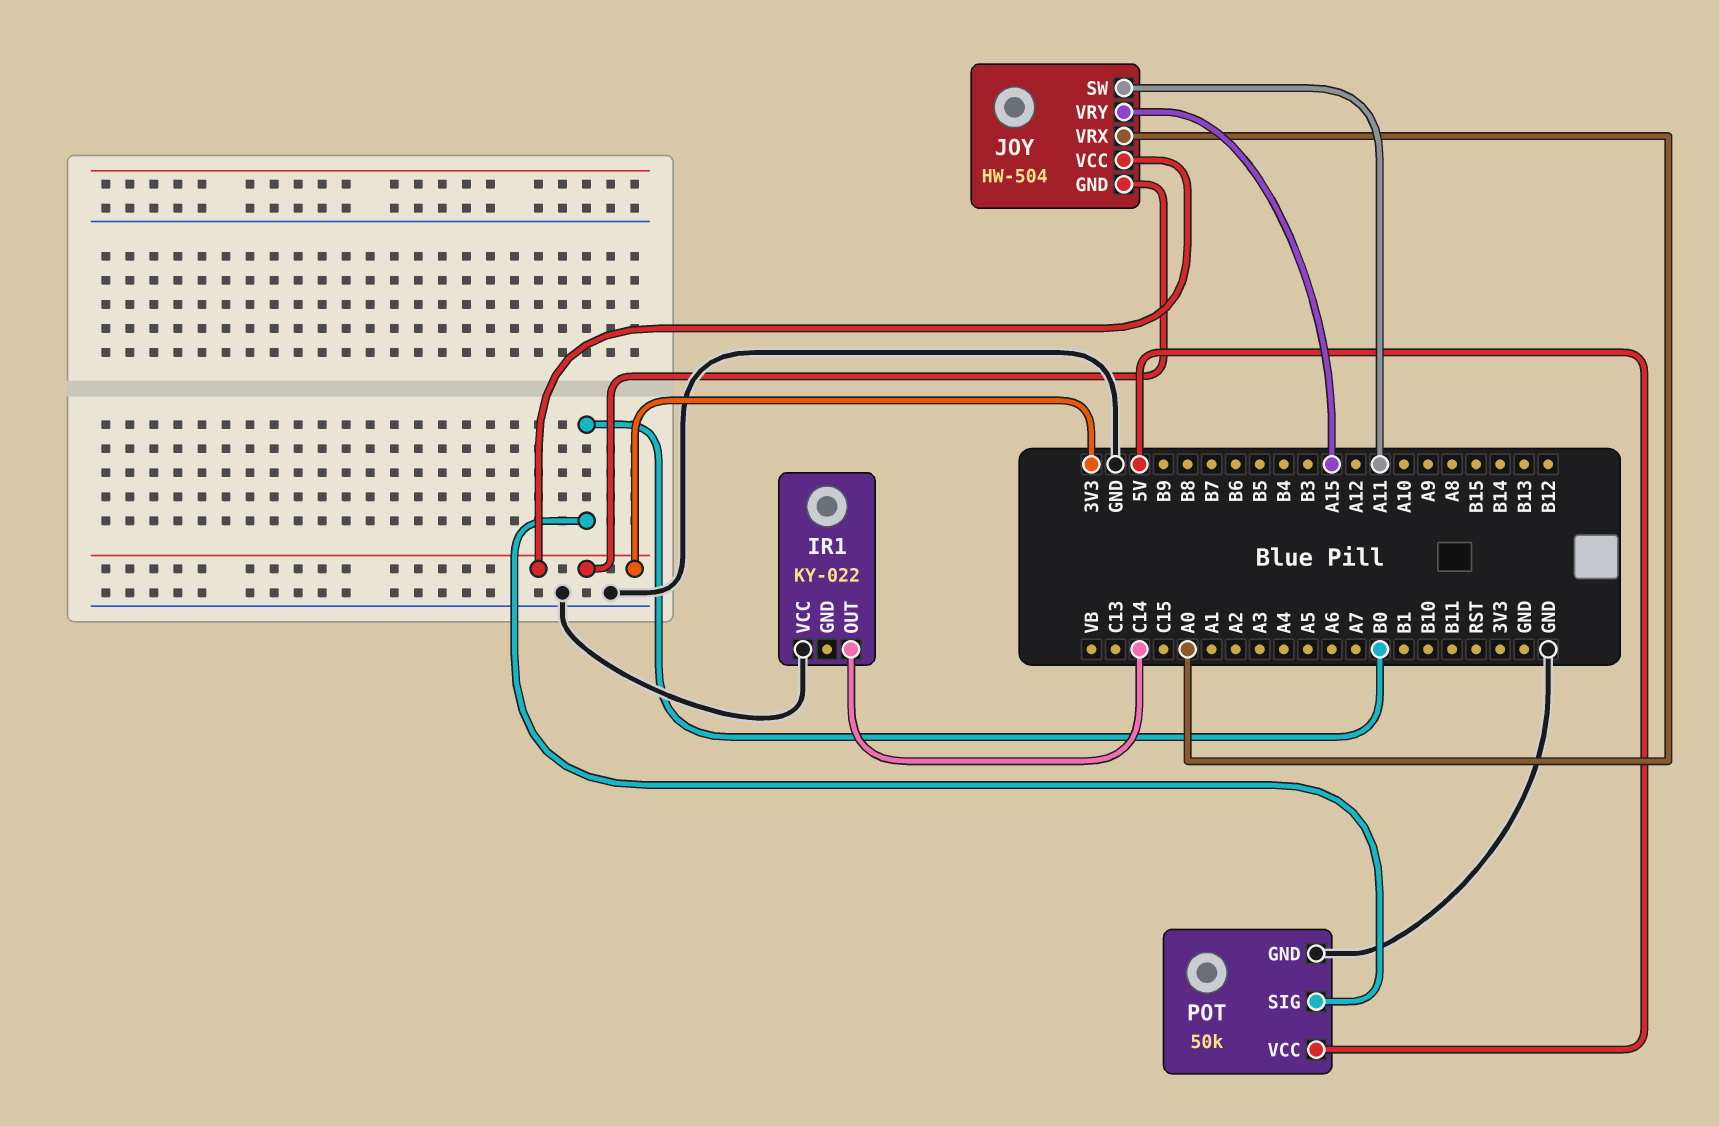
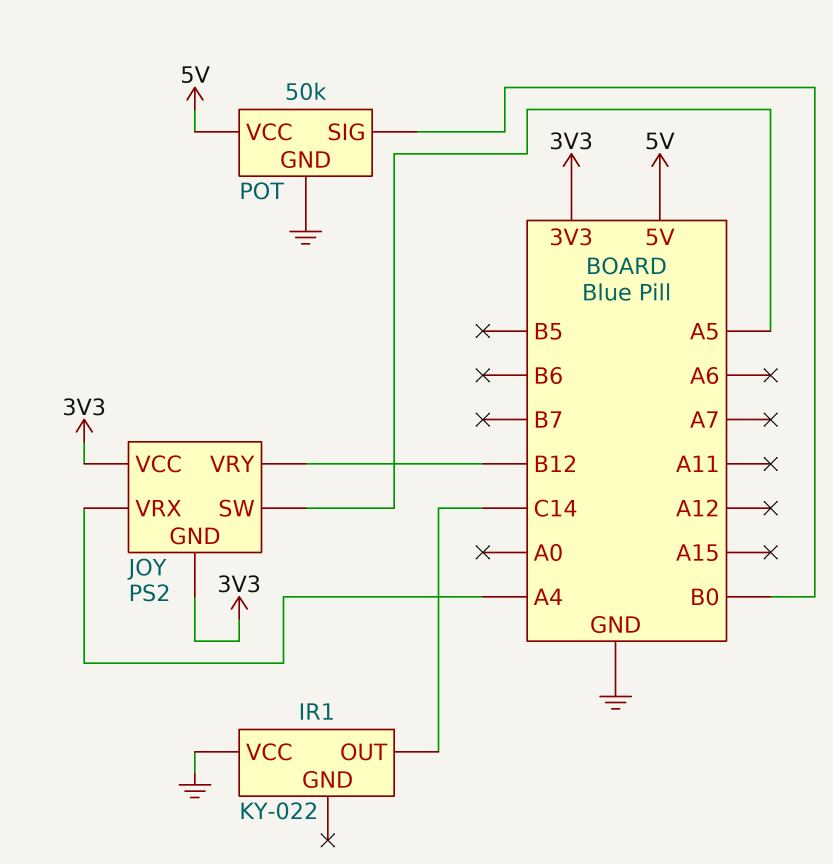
JOY: HW-504 -> PS2
JOY pin SW: A11 -> A5
JOY pin VRX: A0 -> A4
JOY pin VRY: A15 -> B12

